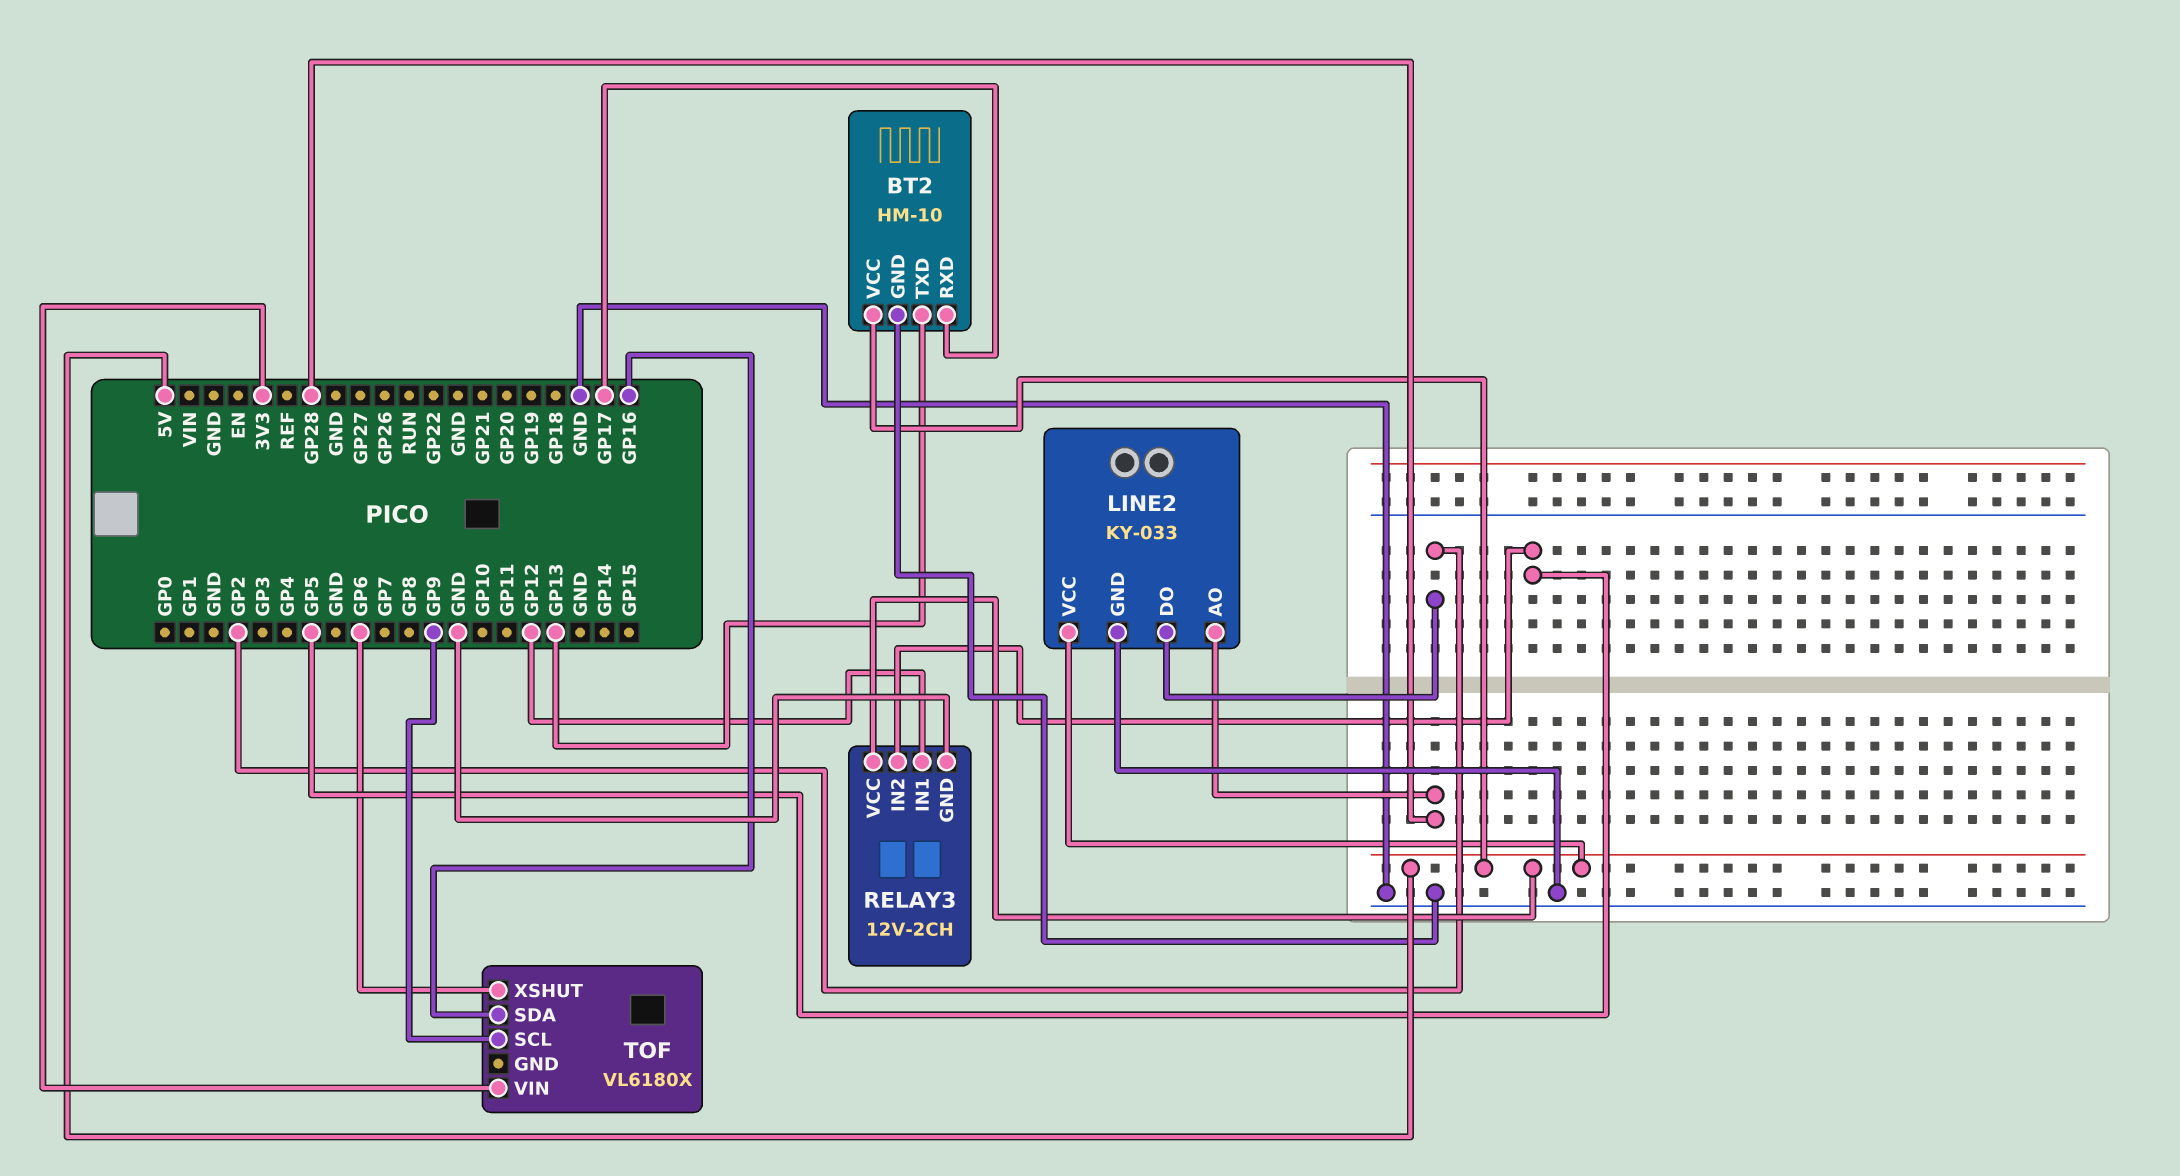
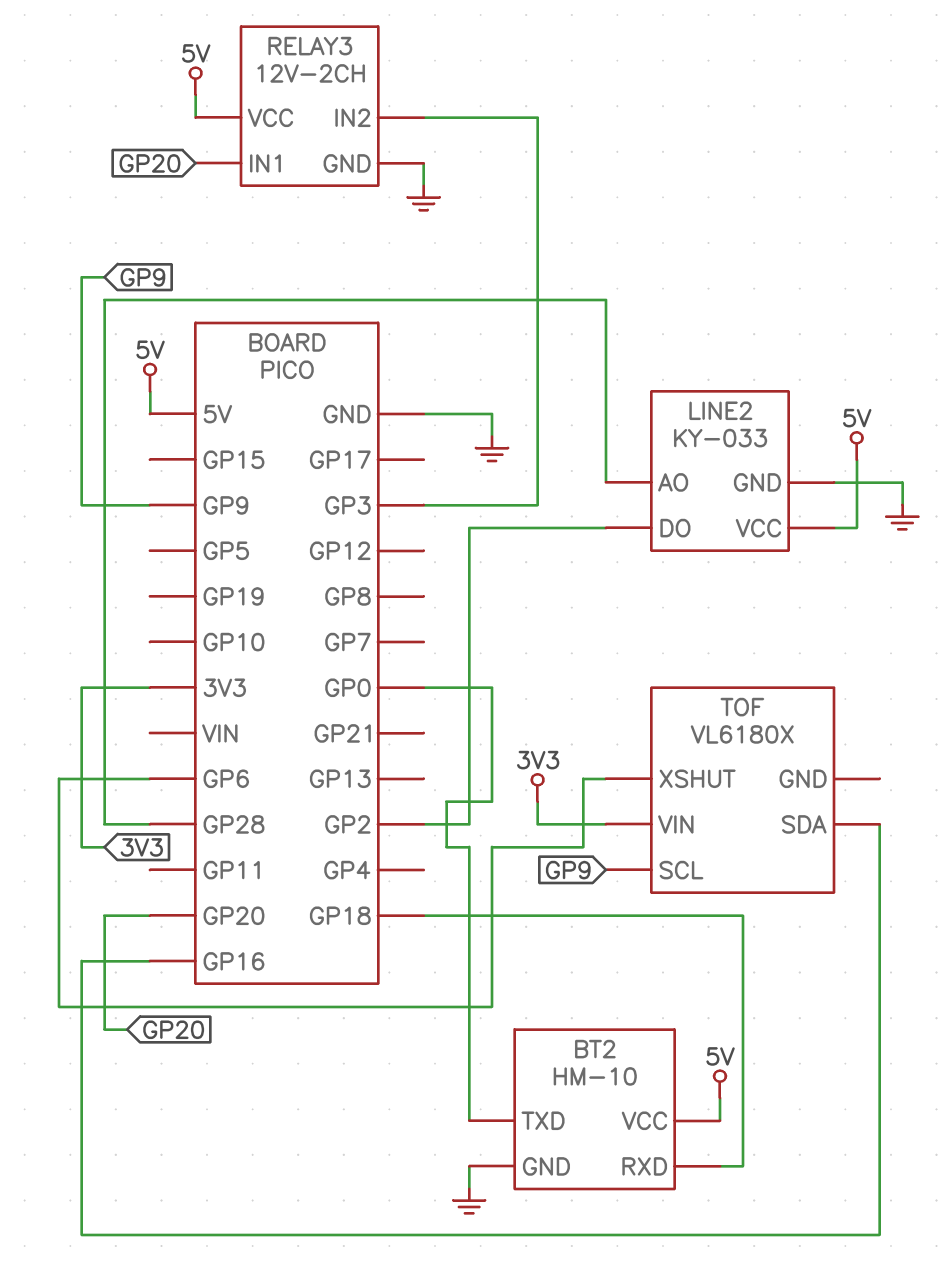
BT2 pin RXD: GP17 -> GP18
BT2 pin TXD: GP13 -> GP0
RELAY3 pin IN1: GP12 -> GP20
RELAY3 pin IN2: GP5 -> GP3

